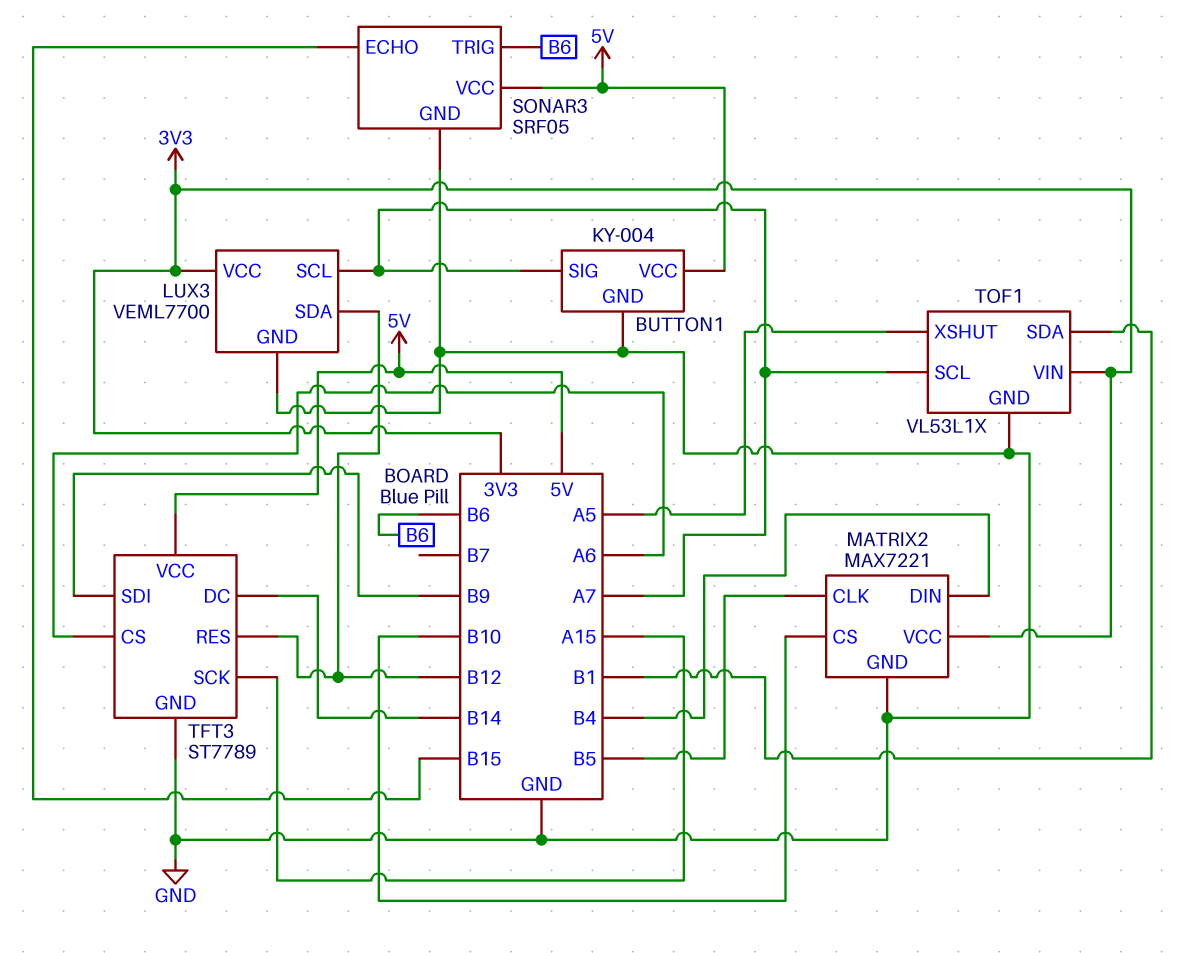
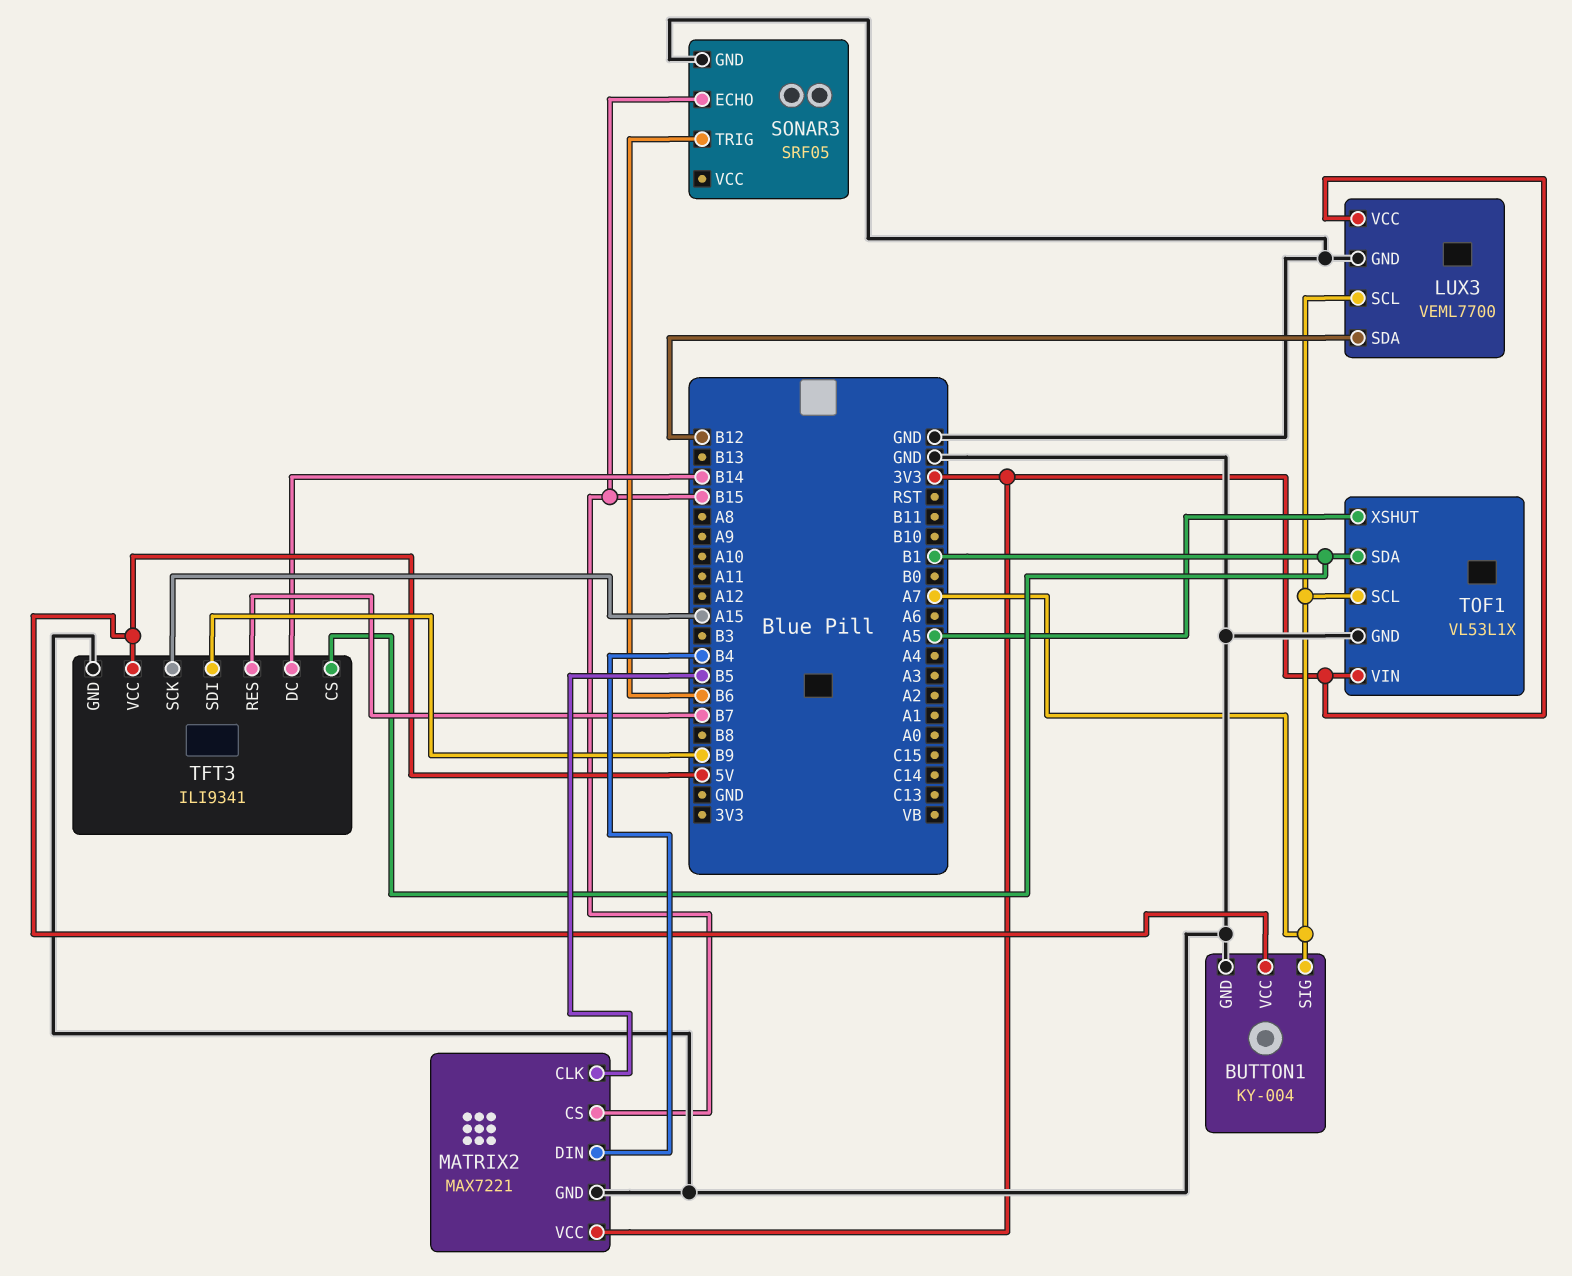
MATRIX2 pin CS: B10 -> B15
SONAR3 pin VCC: 5V -> none
TFT3: ST7789 -> ILI9341
TFT3 pin CS: A6 -> B1
TFT3 pin RES: B12 -> B7

